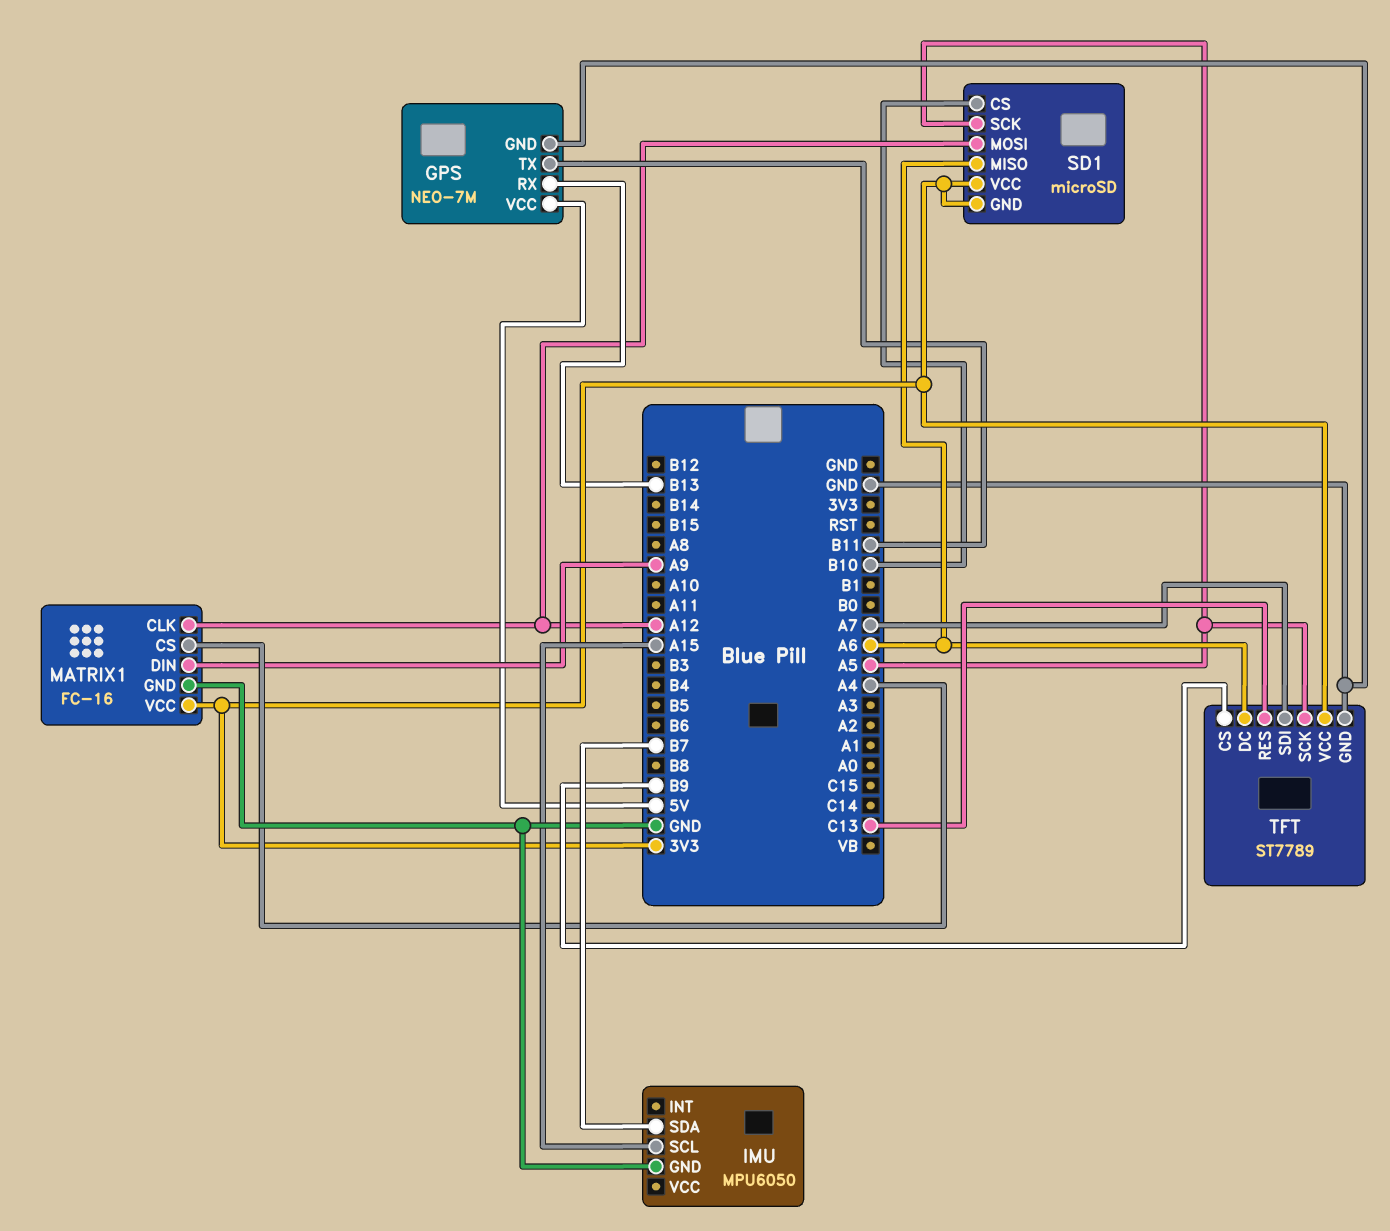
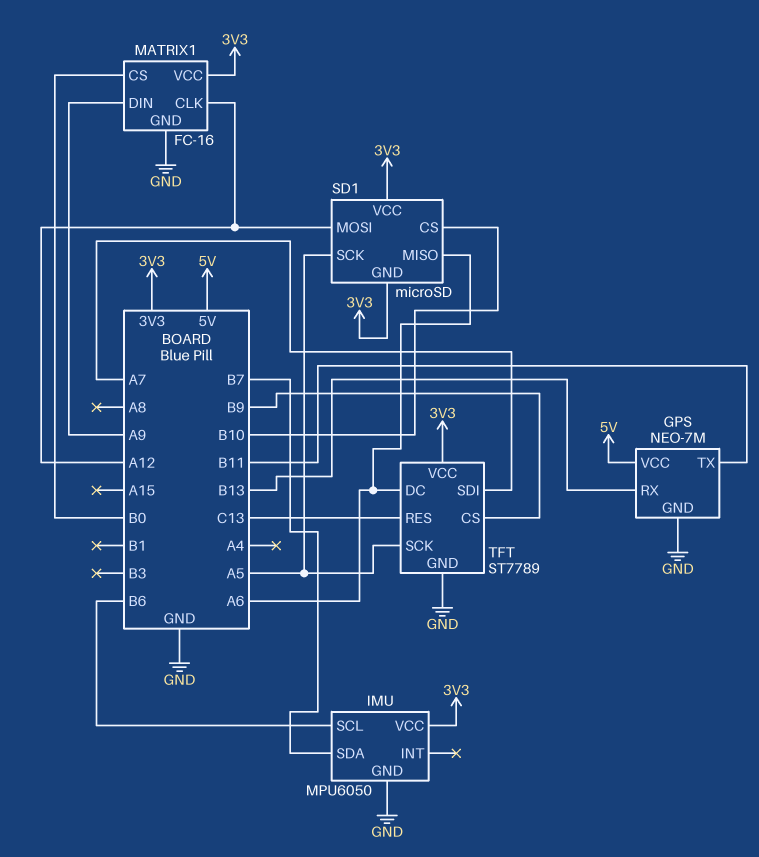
IMU pin SCL: A15 -> B6
IMU pin VCC: none -> 3V3
MATRIX1 pin CS: A4 -> B0

